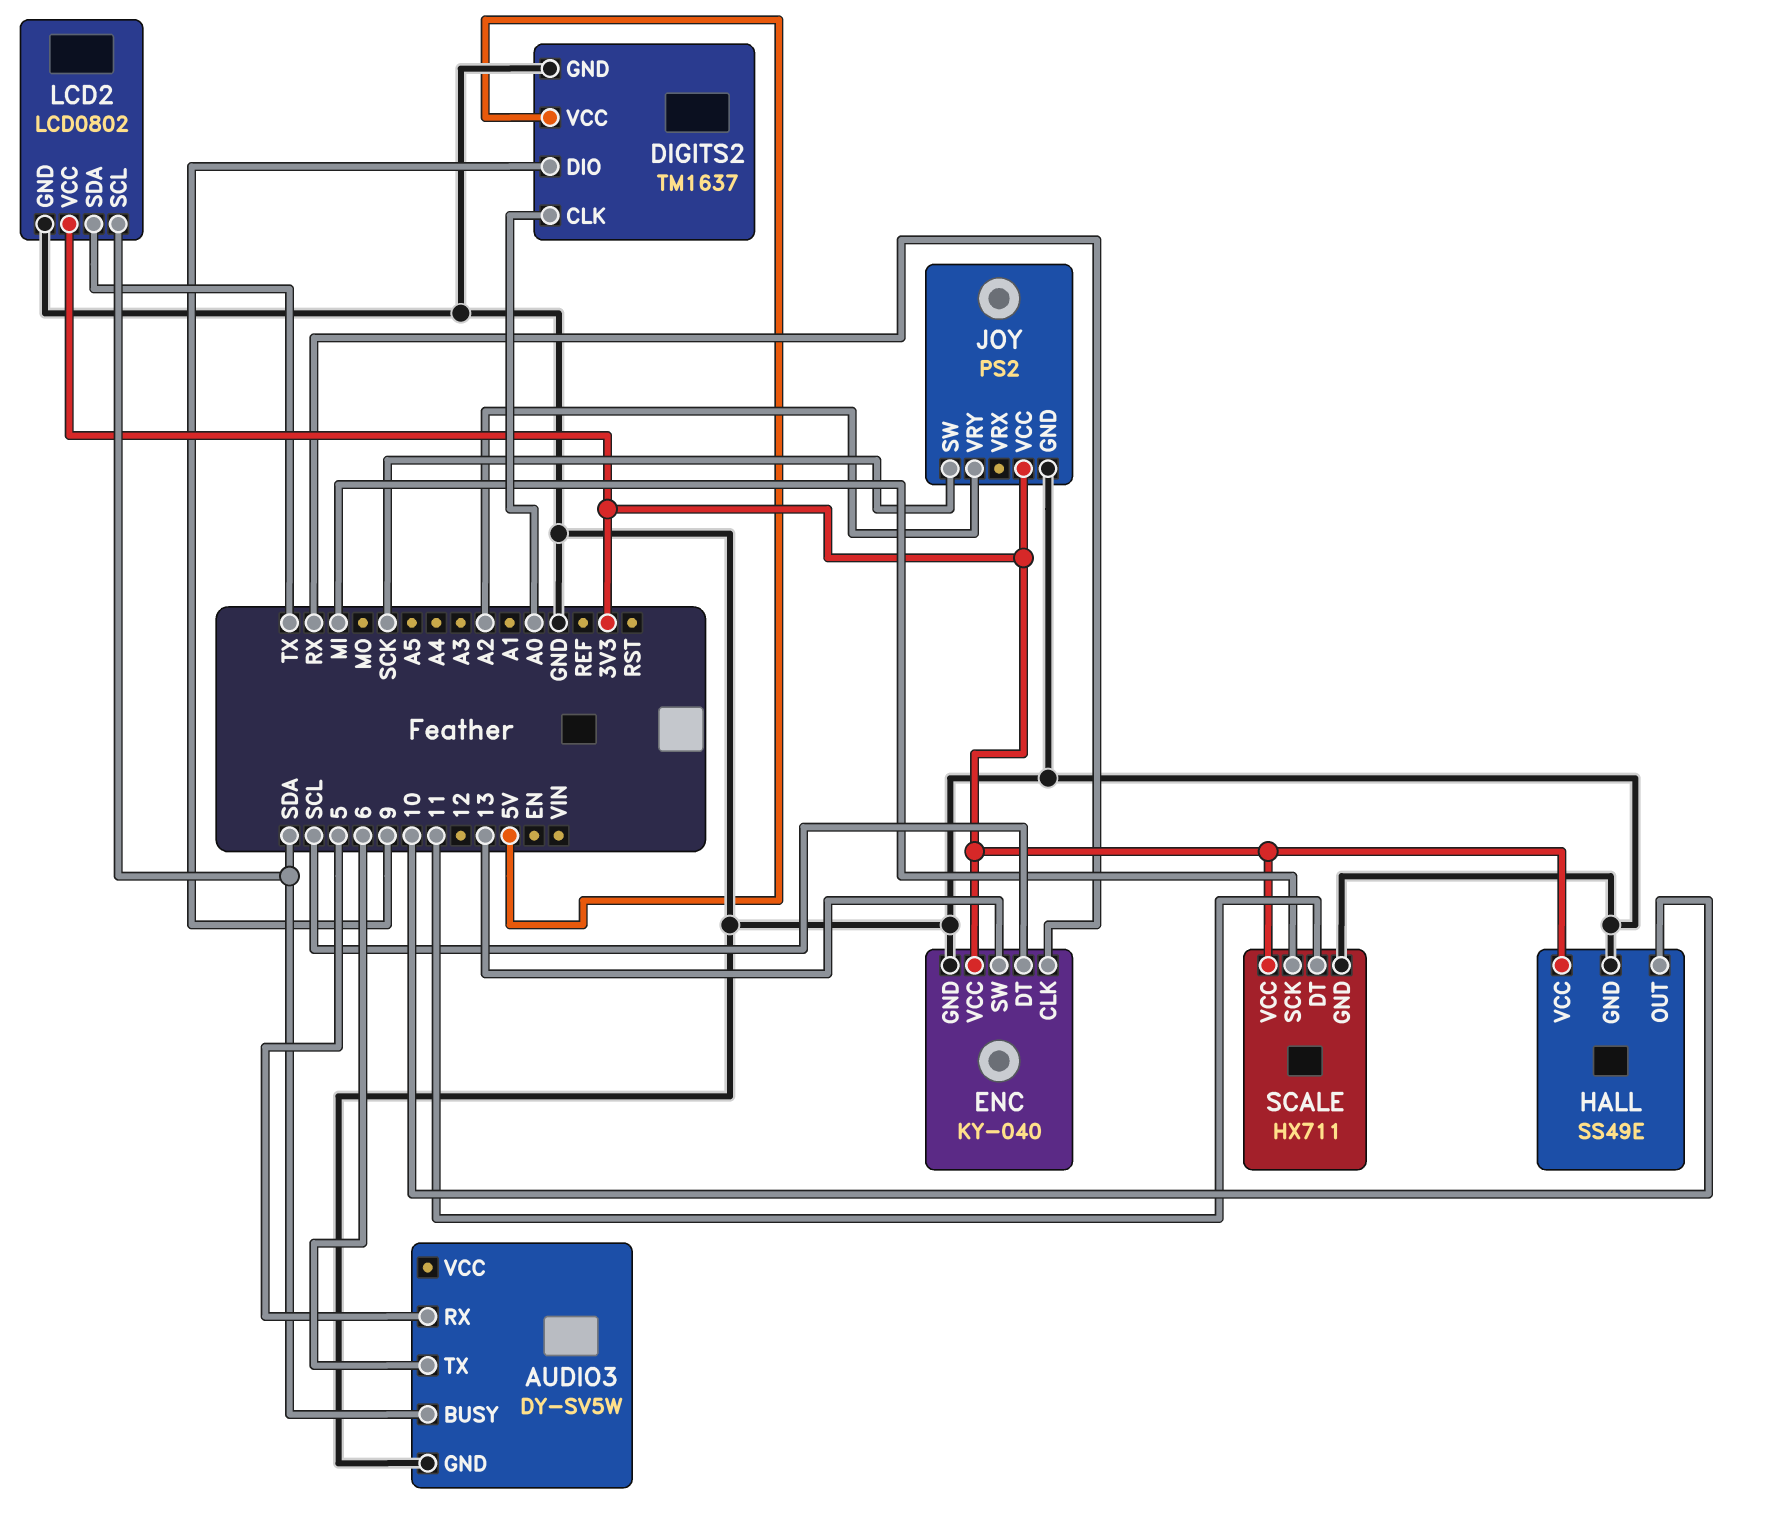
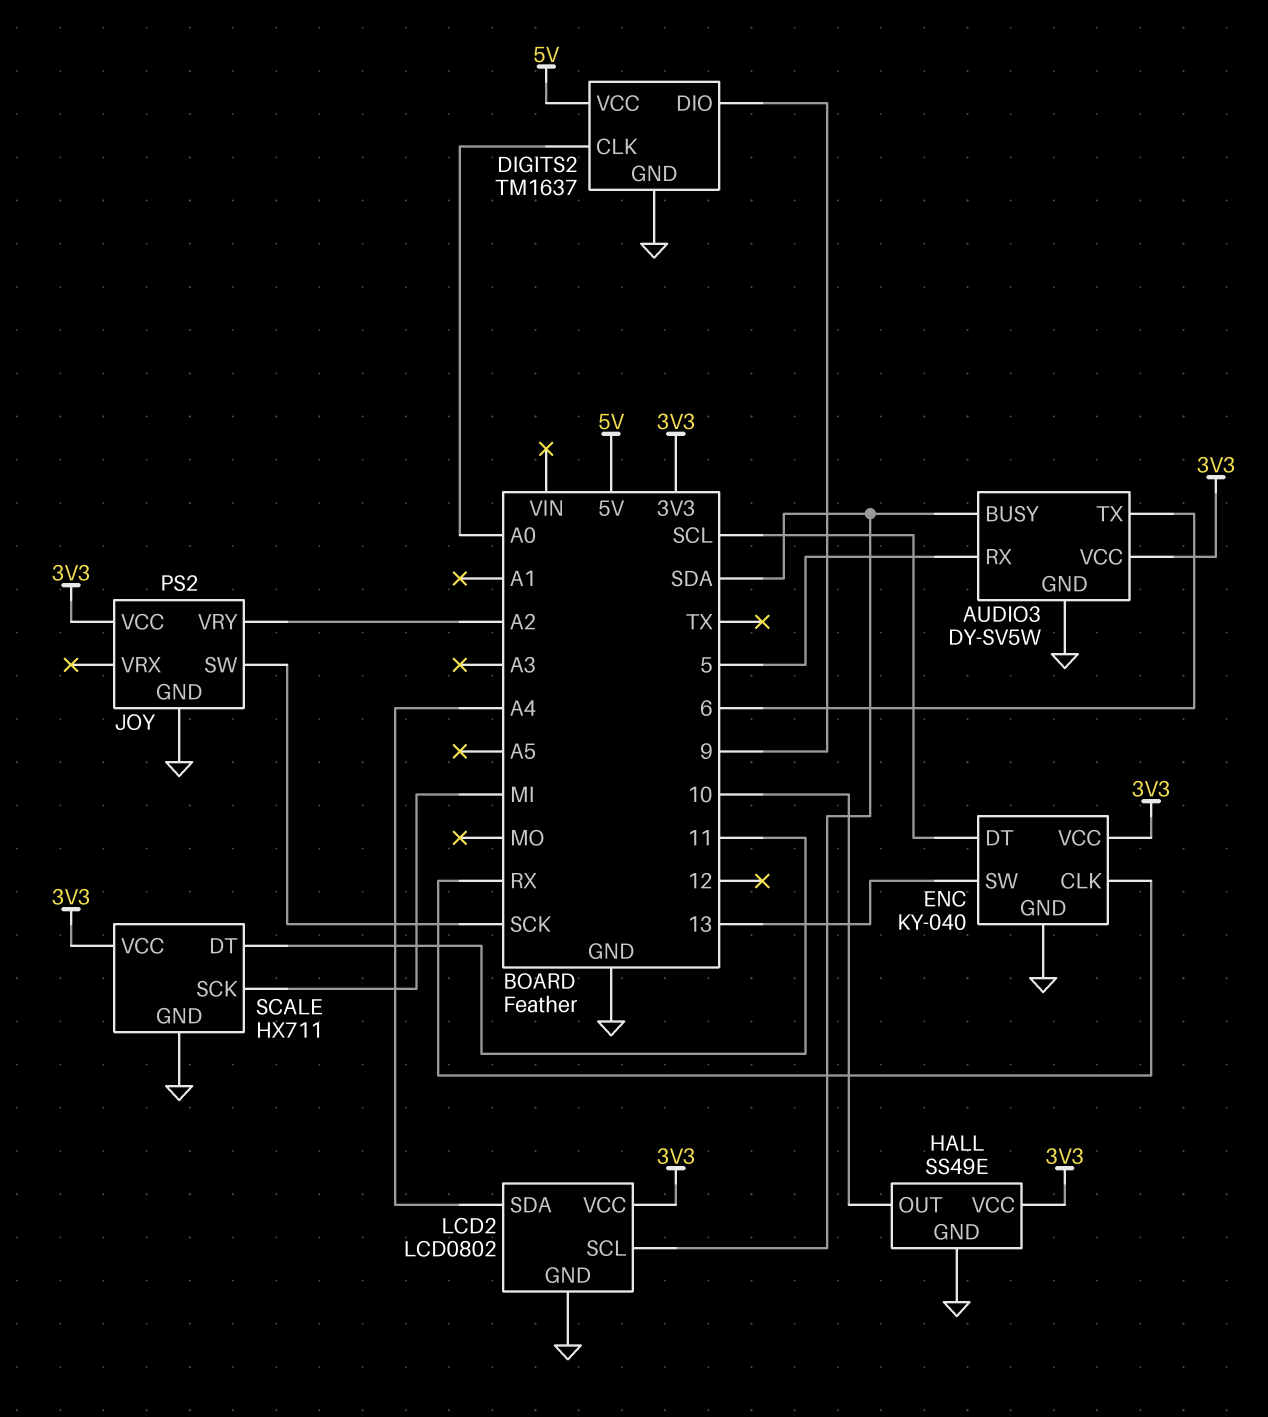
AUDIO3 pin VCC: none -> 3V3
LCD2 pin SDA: TX -> A4

